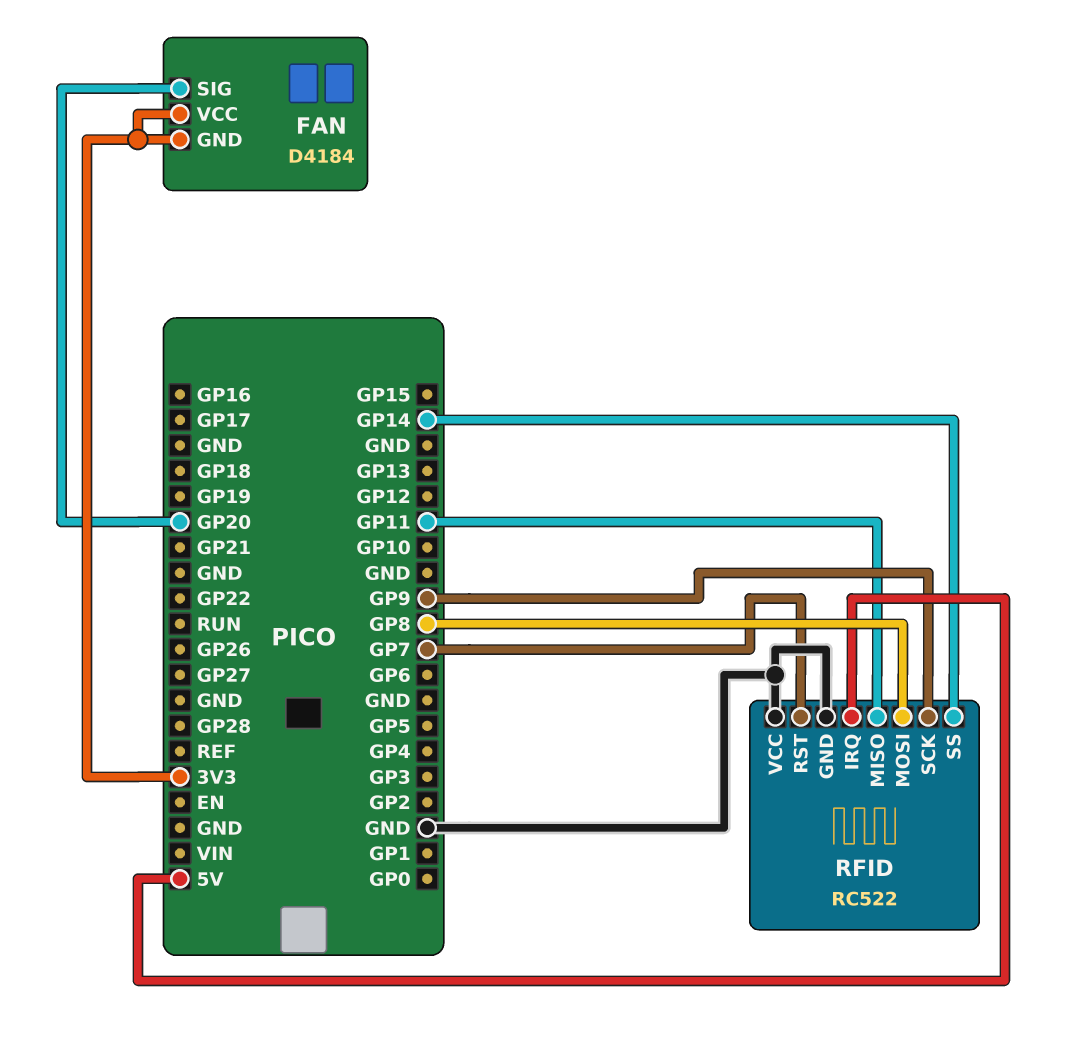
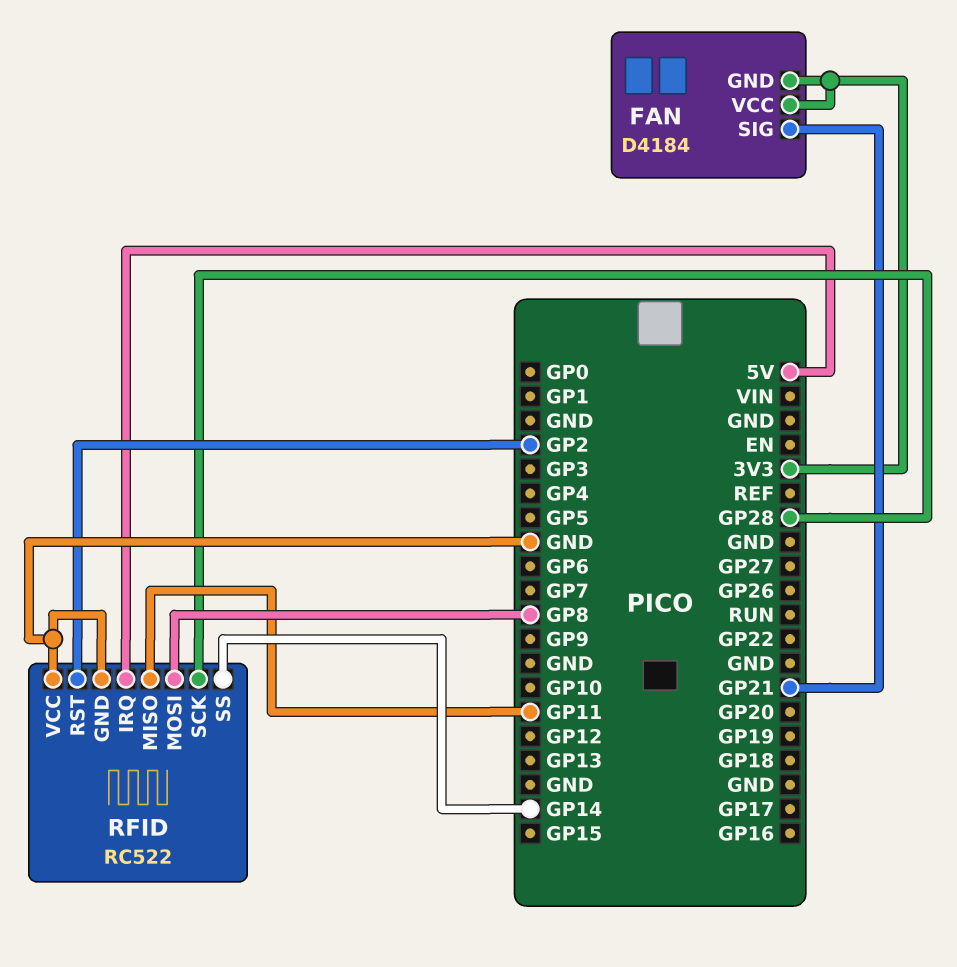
FAN pin SIG: GP20 -> GP21
RFID pin RST: GP7 -> GP2
RFID pin SCK: GP9 -> GP28

